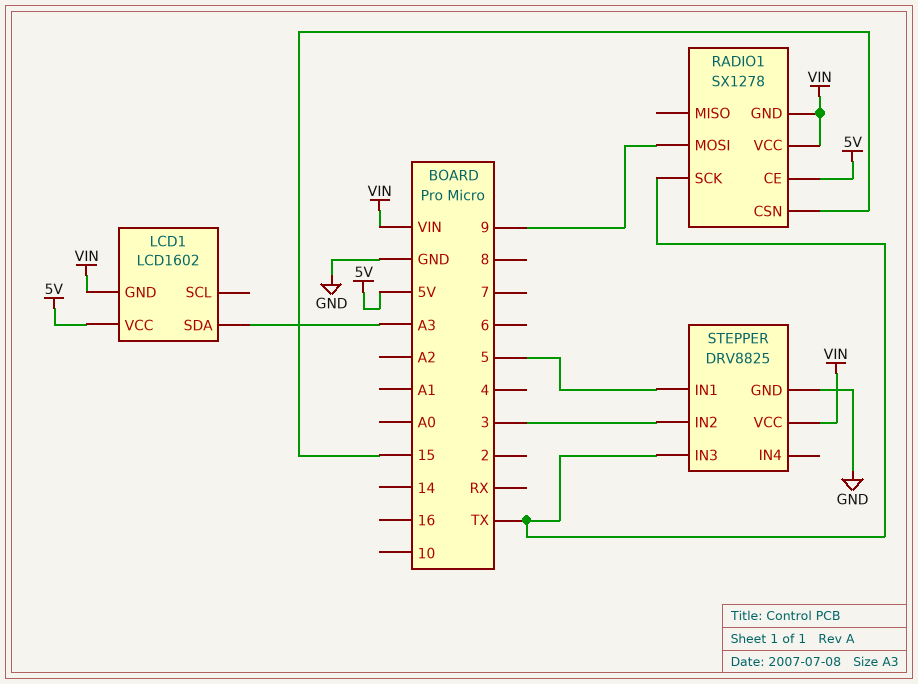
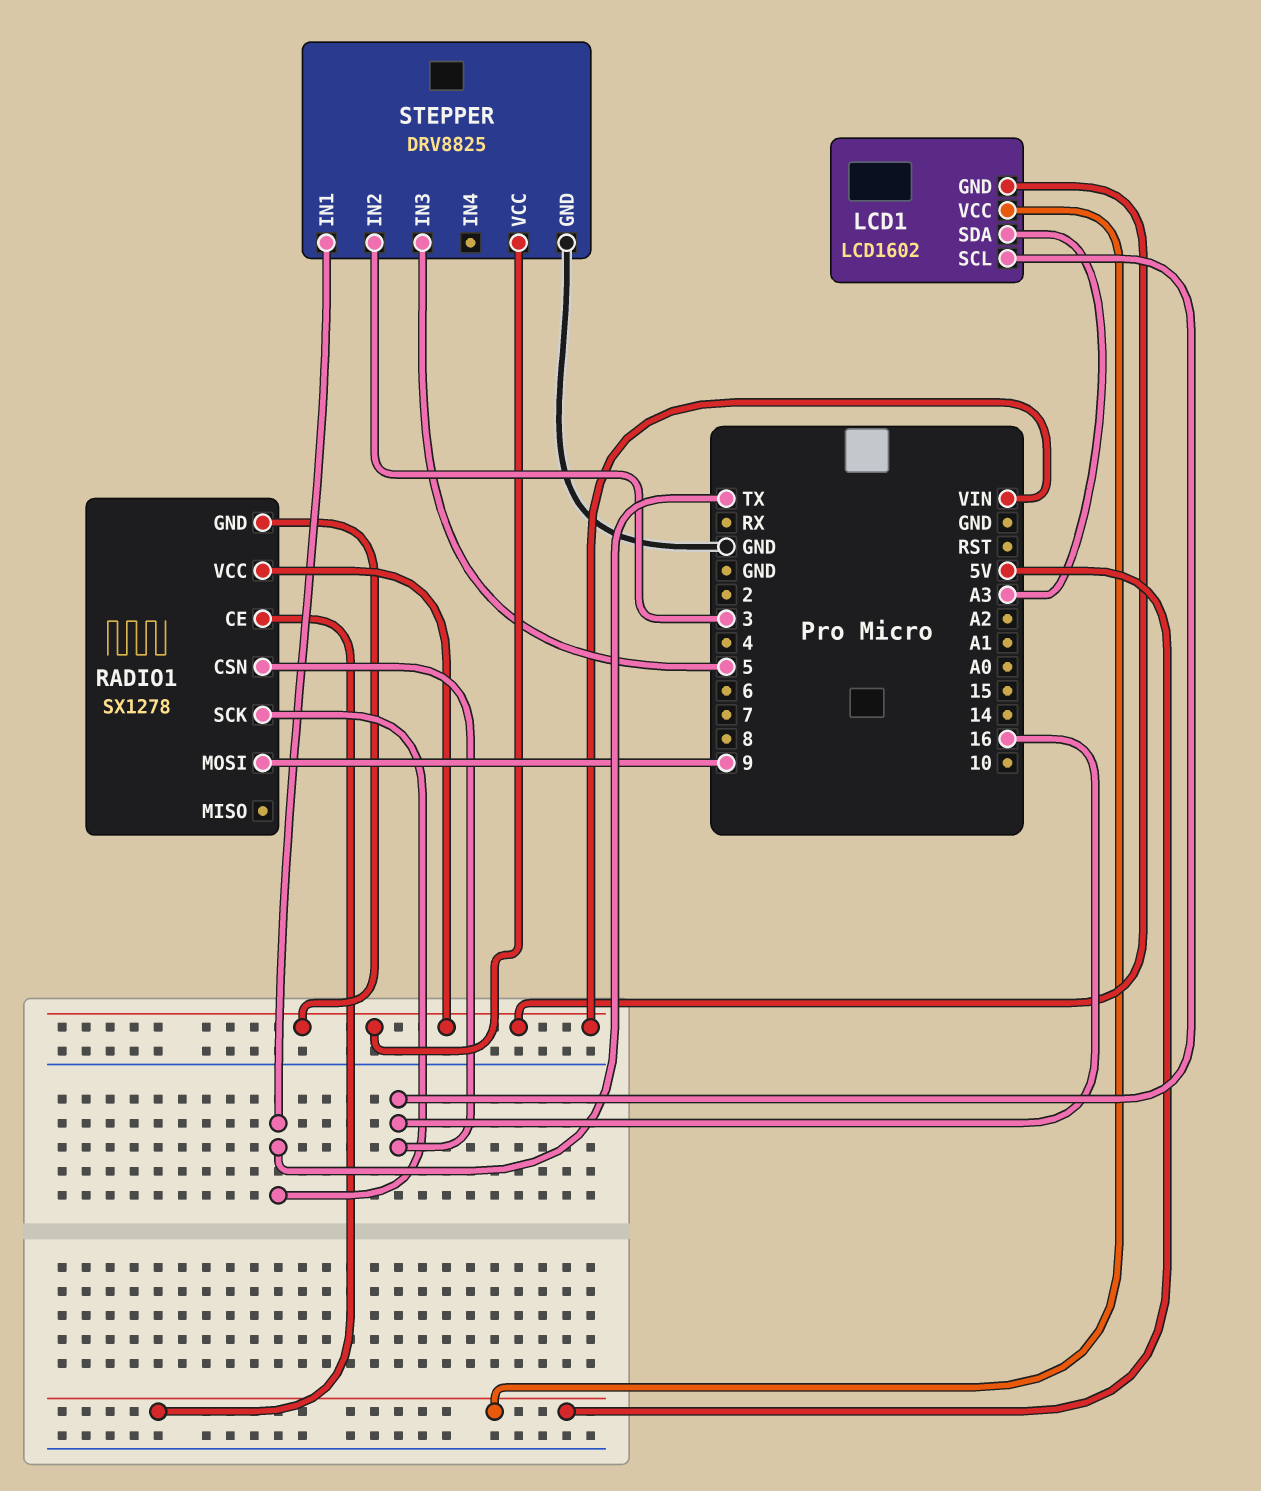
LCD1 pin SCL: none -> 16
RADIO1 pin CSN: 15 -> 16
STEPPER pin IN1: 5 -> TX
STEPPER pin IN3: TX -> 5

